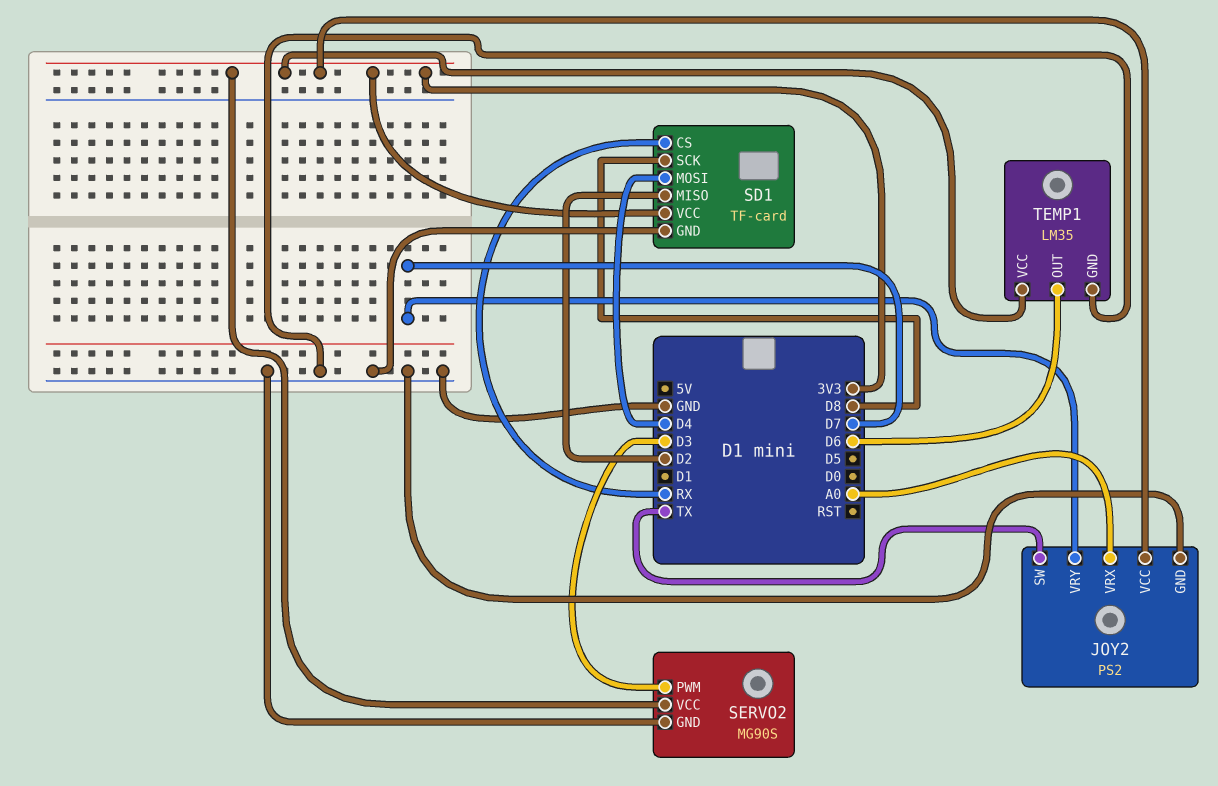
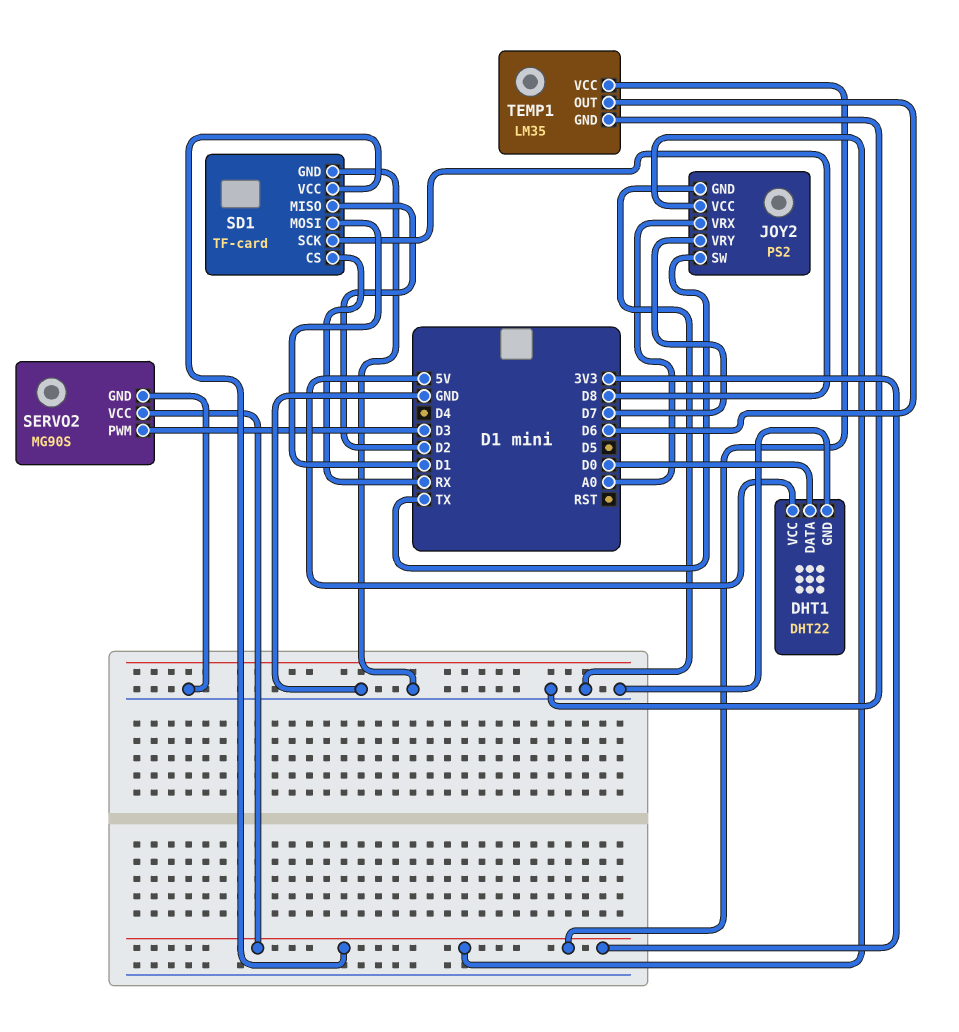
DHT1: none -> DHT22
DHT1 pin DATA: none -> D0
DHT1 pin GND: none -> GND
DHT1 pin VCC: none -> 5V
SD1 pin MOSI: D4 -> D1

